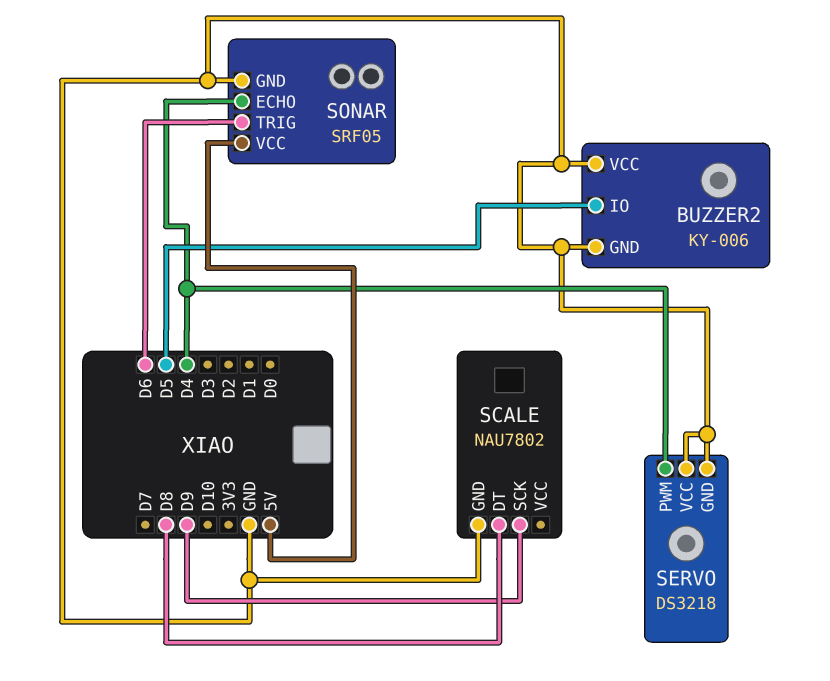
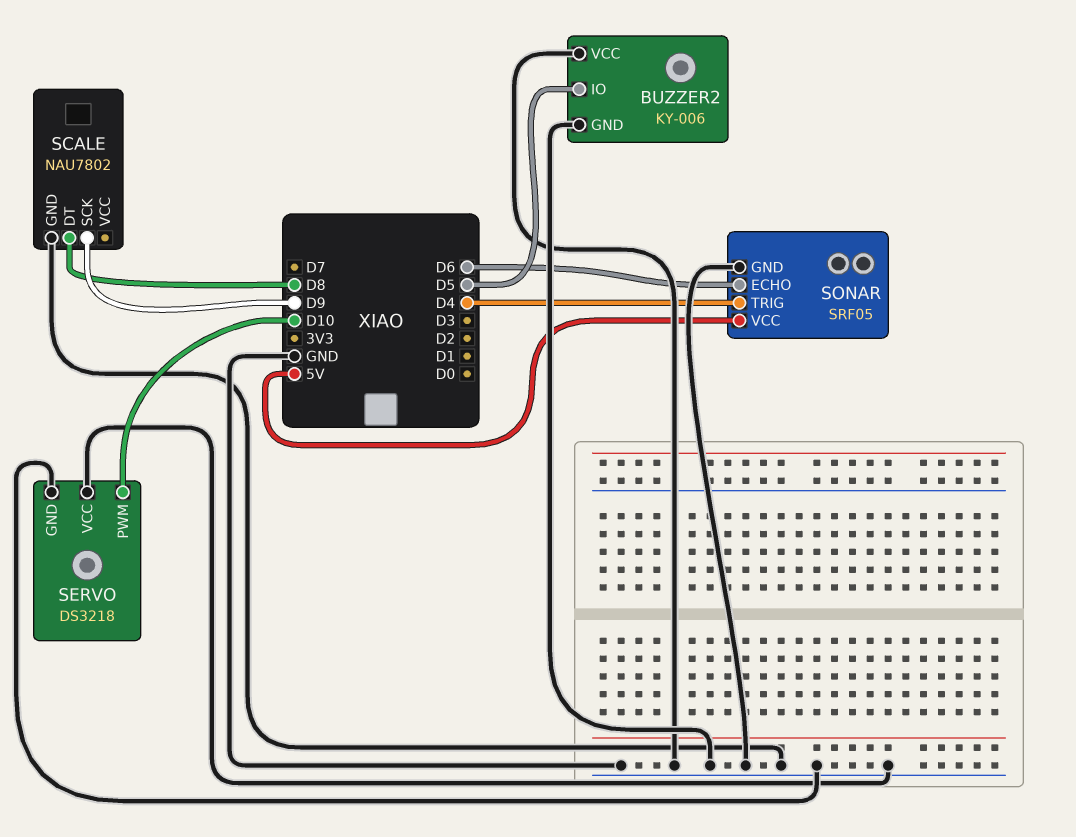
SERVO pin PWM: D4 -> D10
SONAR pin ECHO: D4 -> D6
SONAR pin TRIG: D6 -> D4

